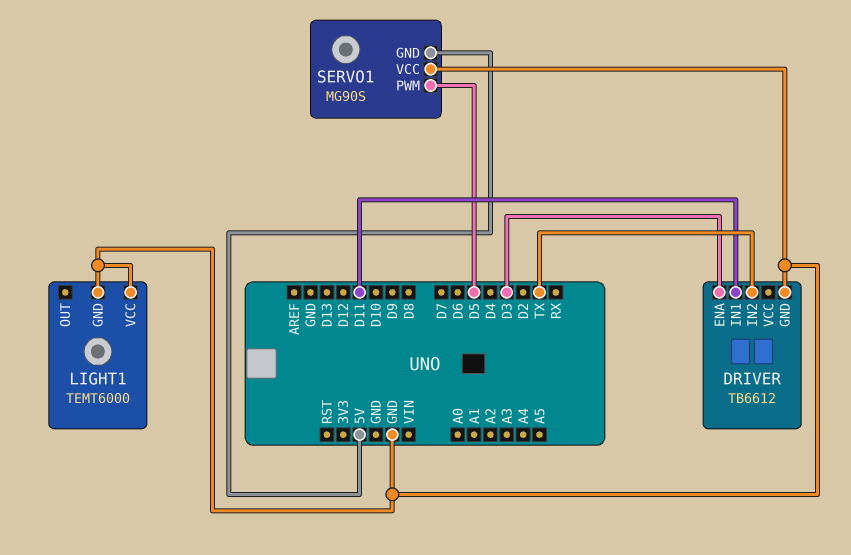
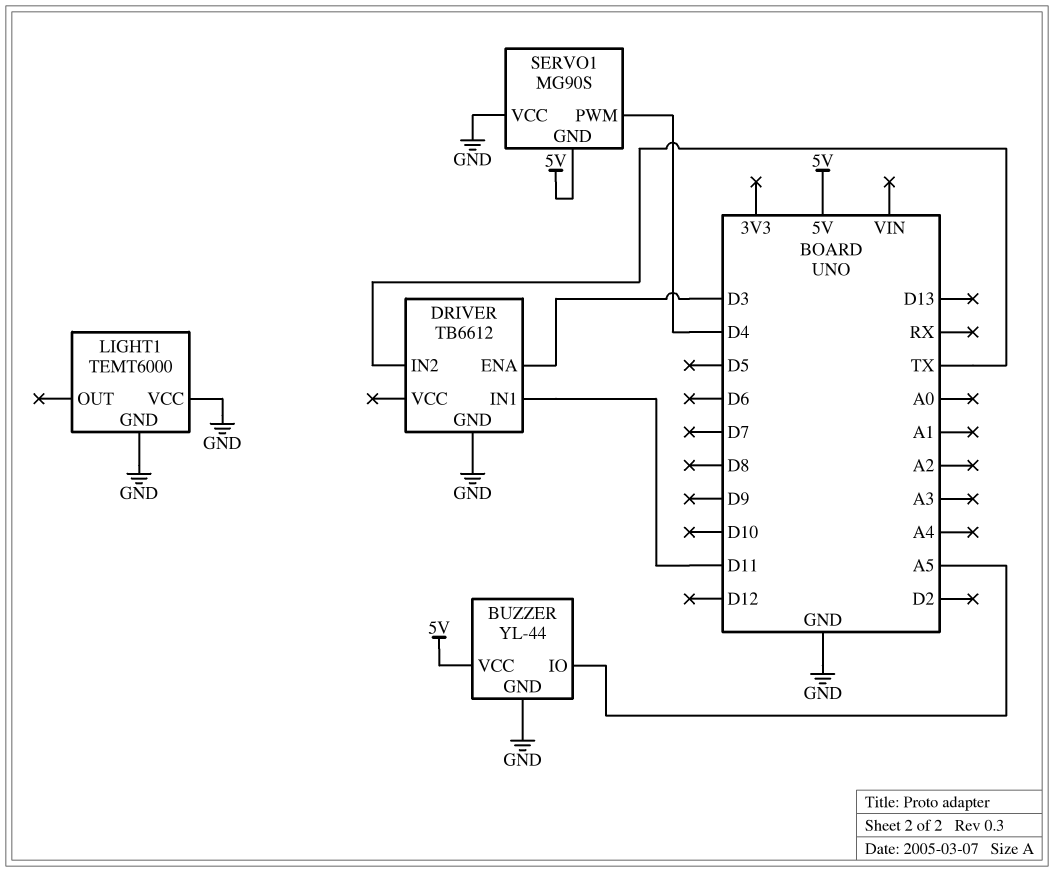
BUZZER: none -> YL-44
BUZZER pin GND: none -> GND
BUZZER pin IO: none -> A5
BUZZER pin VCC: none -> 5V
SERVO1 pin PWM: D5 -> D4

